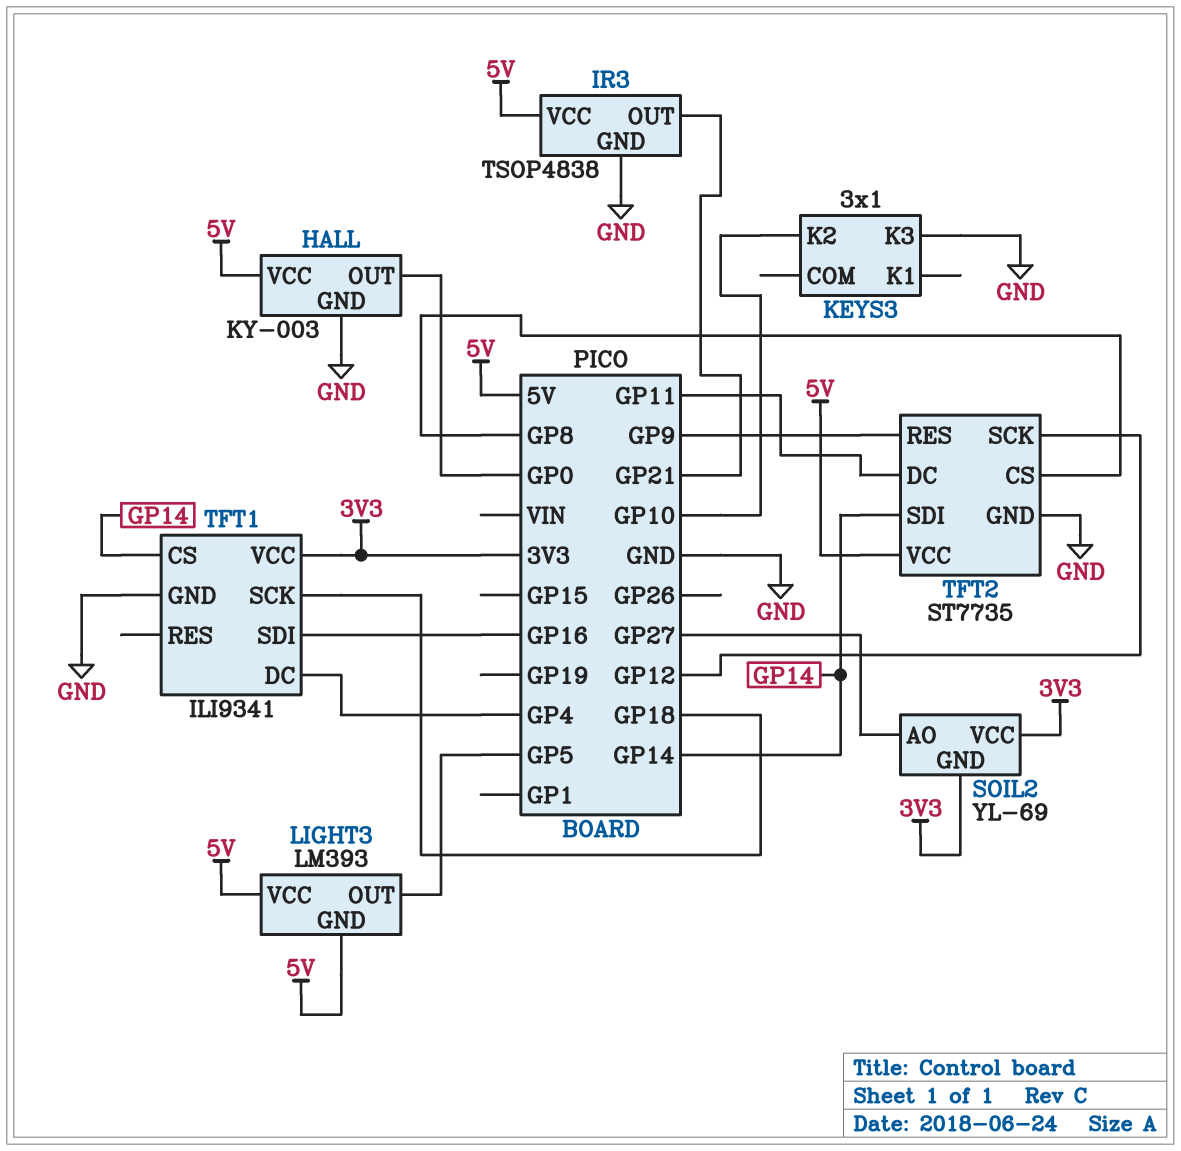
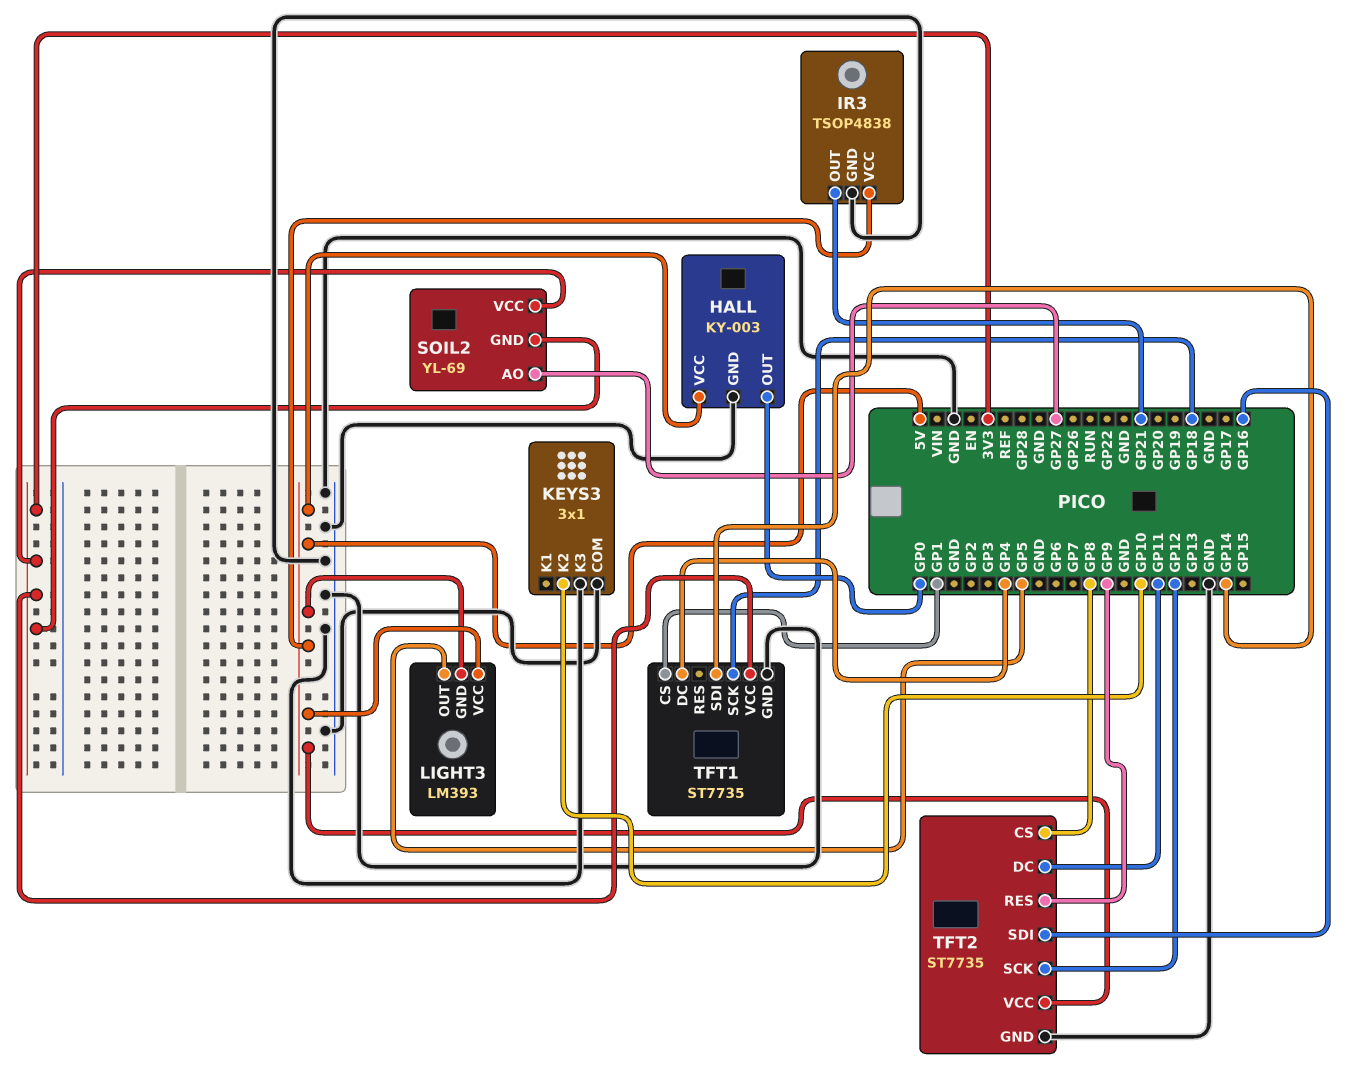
KEYS3 pin COM: none -> GND
TFT1: ILI9341 -> ST7735
TFT1 pin CS: GP14 -> GP1
TFT1 pin SDI: GP16 -> GP14
TFT2 pin SDI: GP14 -> GP16

